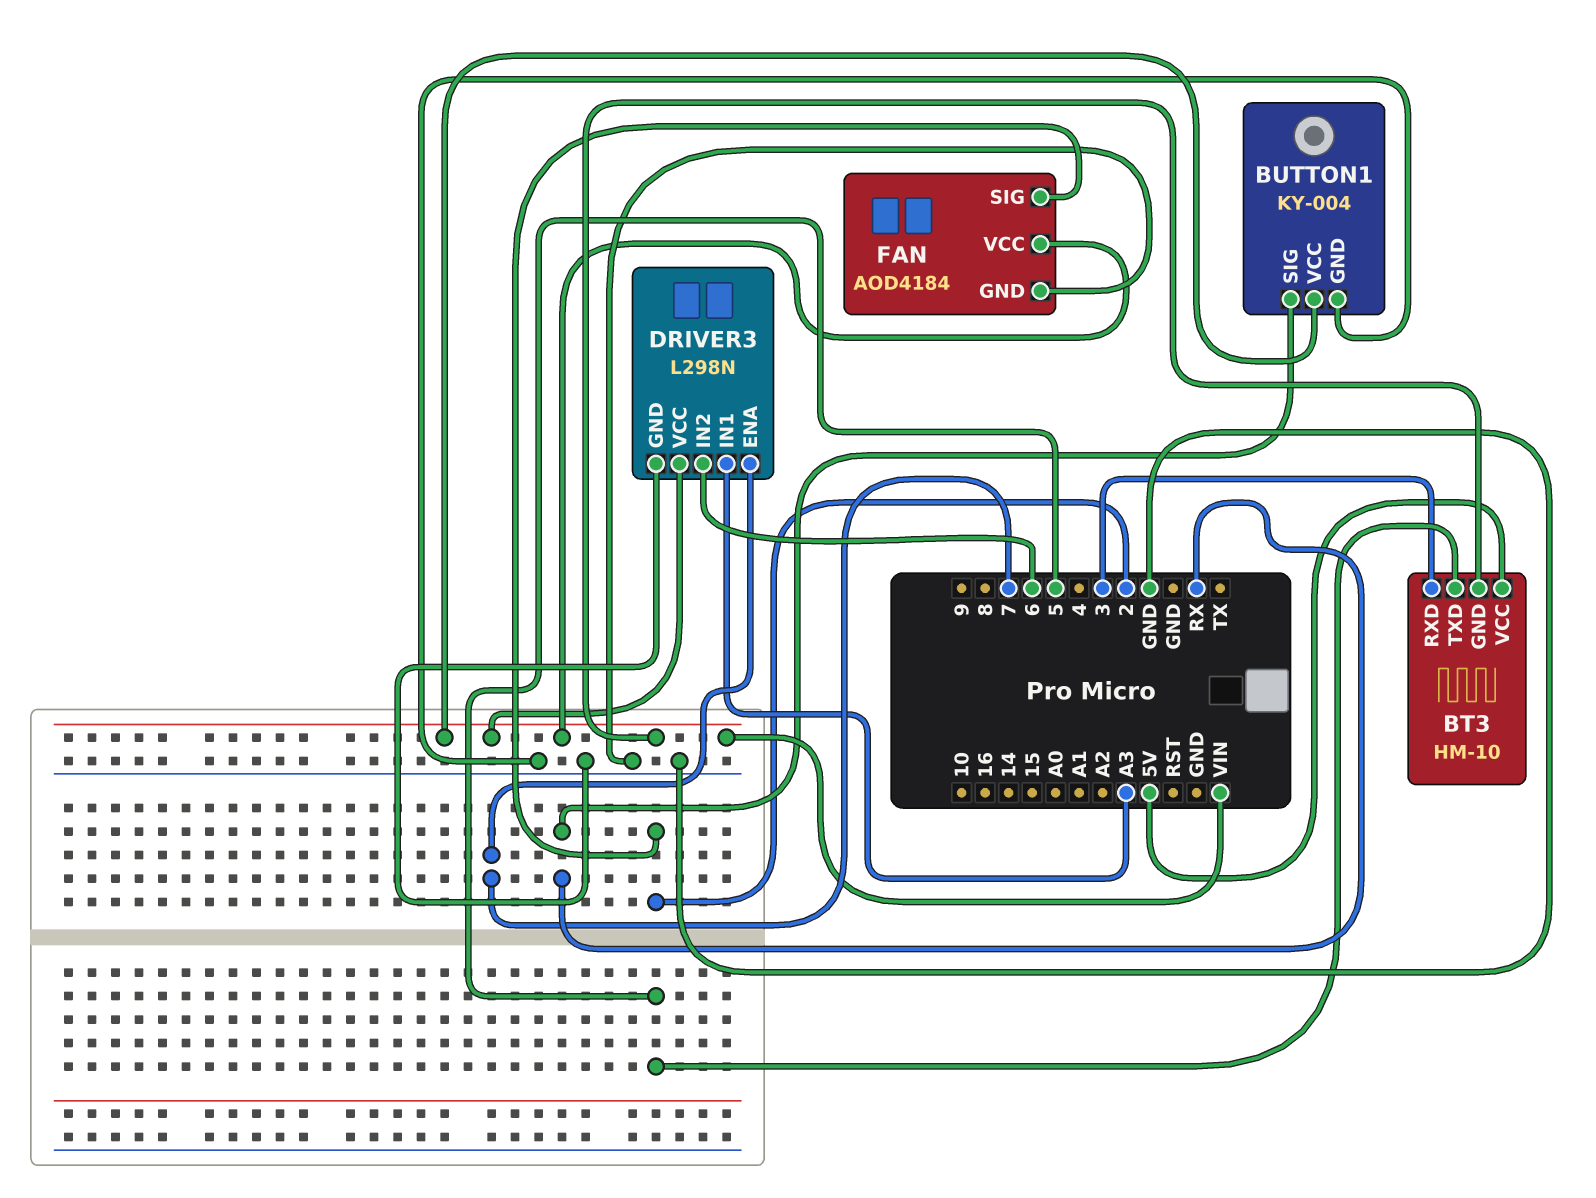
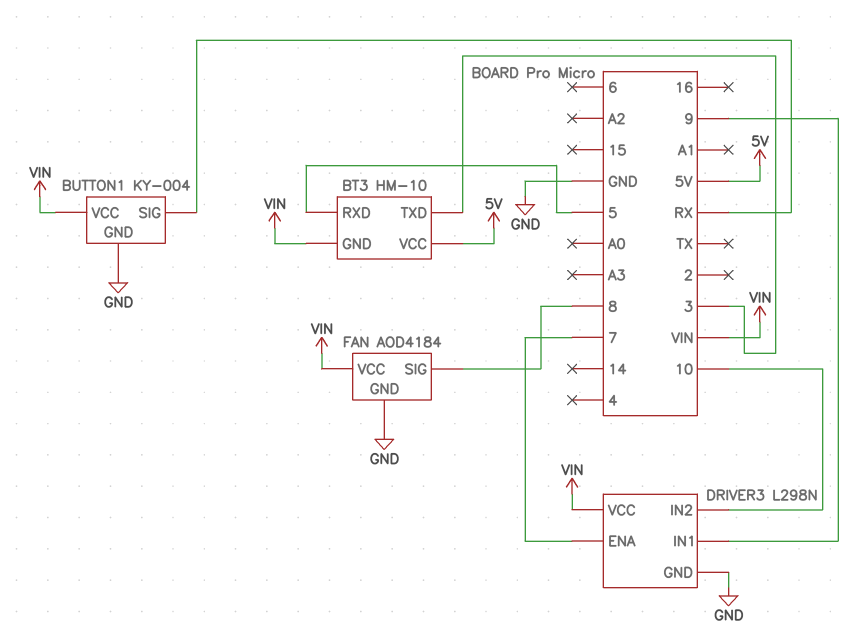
BT3 pin RXD: 3 -> 5
BT3 pin TXD: 5 -> 3
DRIVER3 pin IN1: A3 -> 9
DRIVER3 pin IN2: 6 -> 10
FAN pin SIG: 2 -> 8

